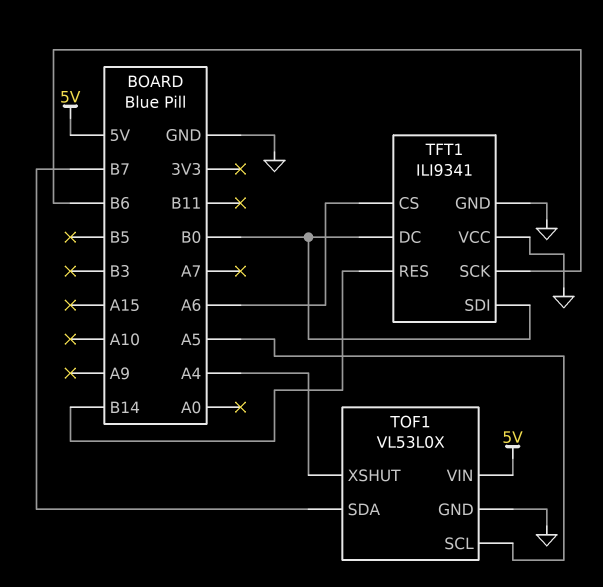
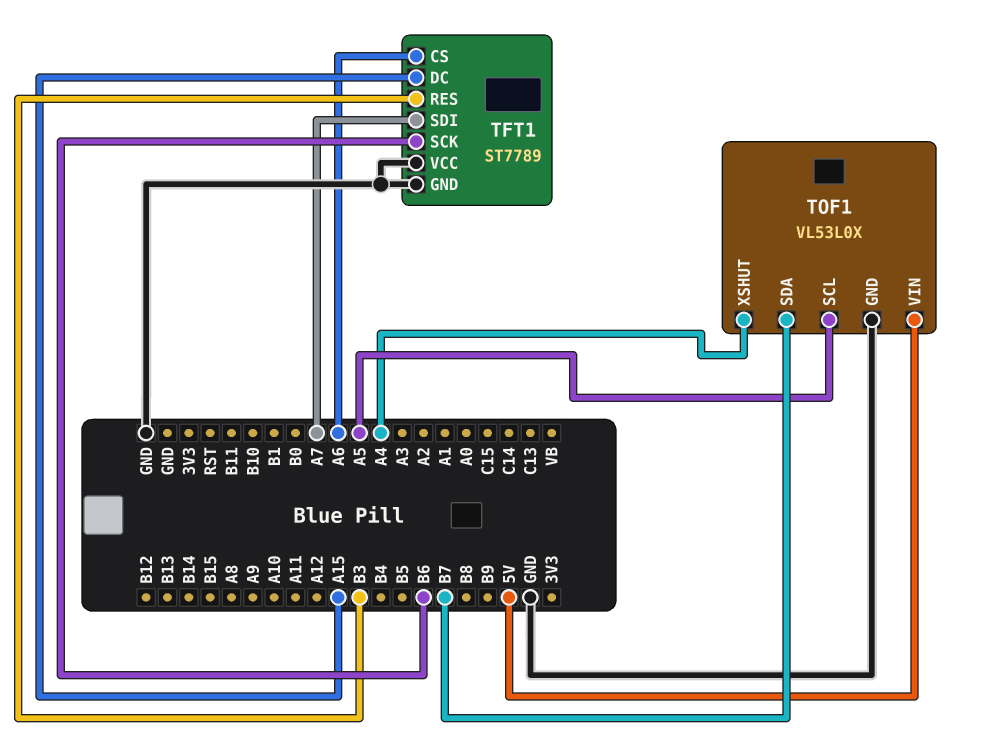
TFT1: ILI9341 -> ST7789
TFT1 pin DC: B0 -> A15
TFT1 pin RES: B14 -> B3
TFT1 pin SDI: B0 -> A7

